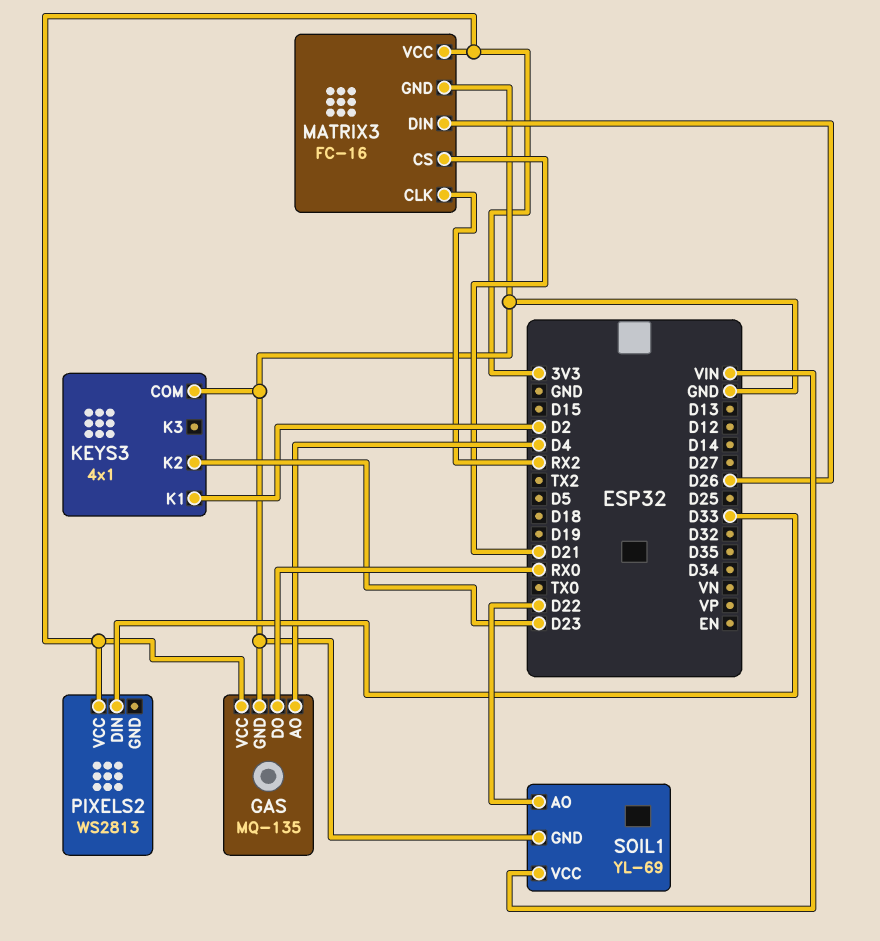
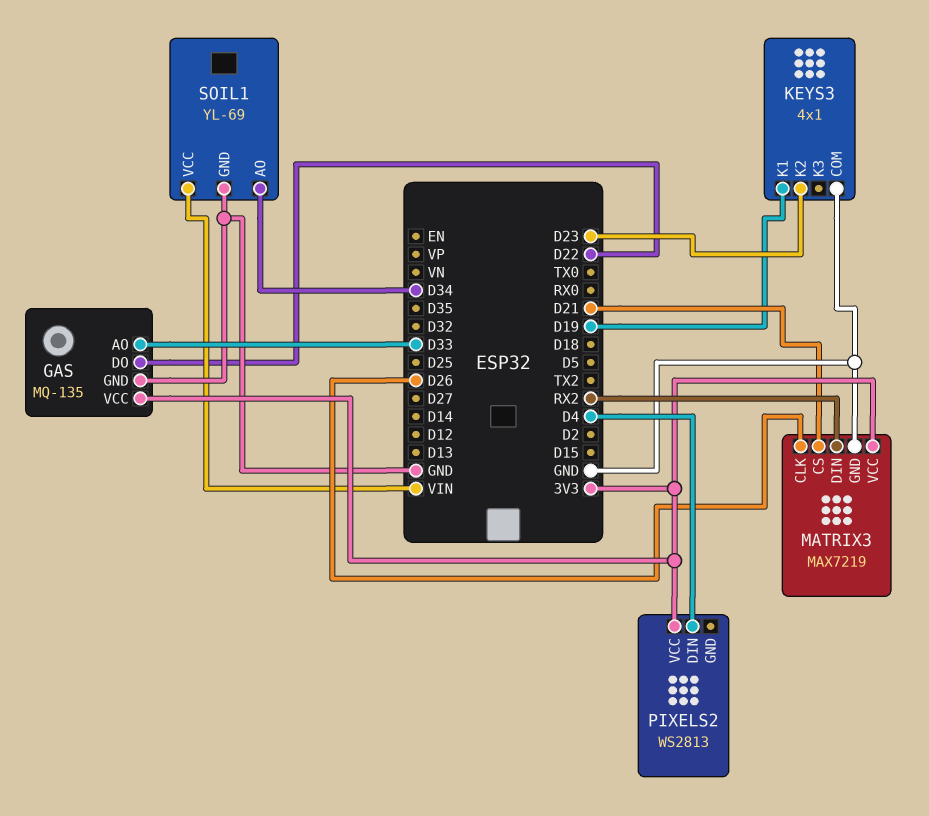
GAS pin AO: D4 -> D33
GAS pin DO: RX0 -> D22
KEYS3 pin K1: D2 -> D19
MATRIX3: FC-16 -> MAX7219
MATRIX3 pin CLK: RX2 -> D26
MATRIX3 pin DIN: D26 -> RX2
PIXELS2 pin DIN: D33 -> D4
SOIL1 pin AO: D22 -> D34

